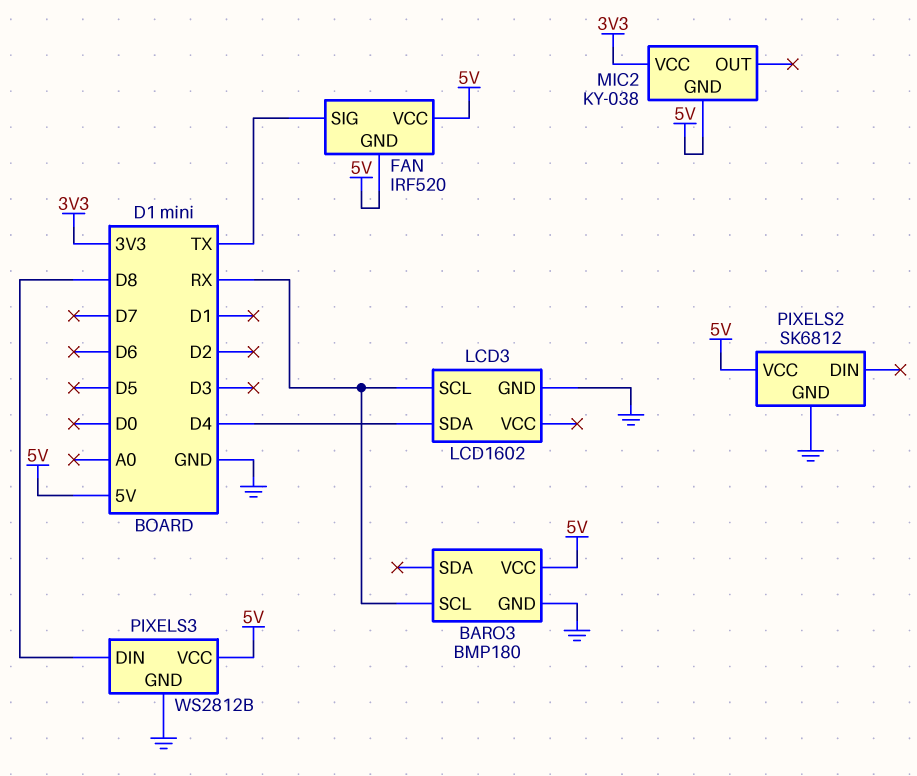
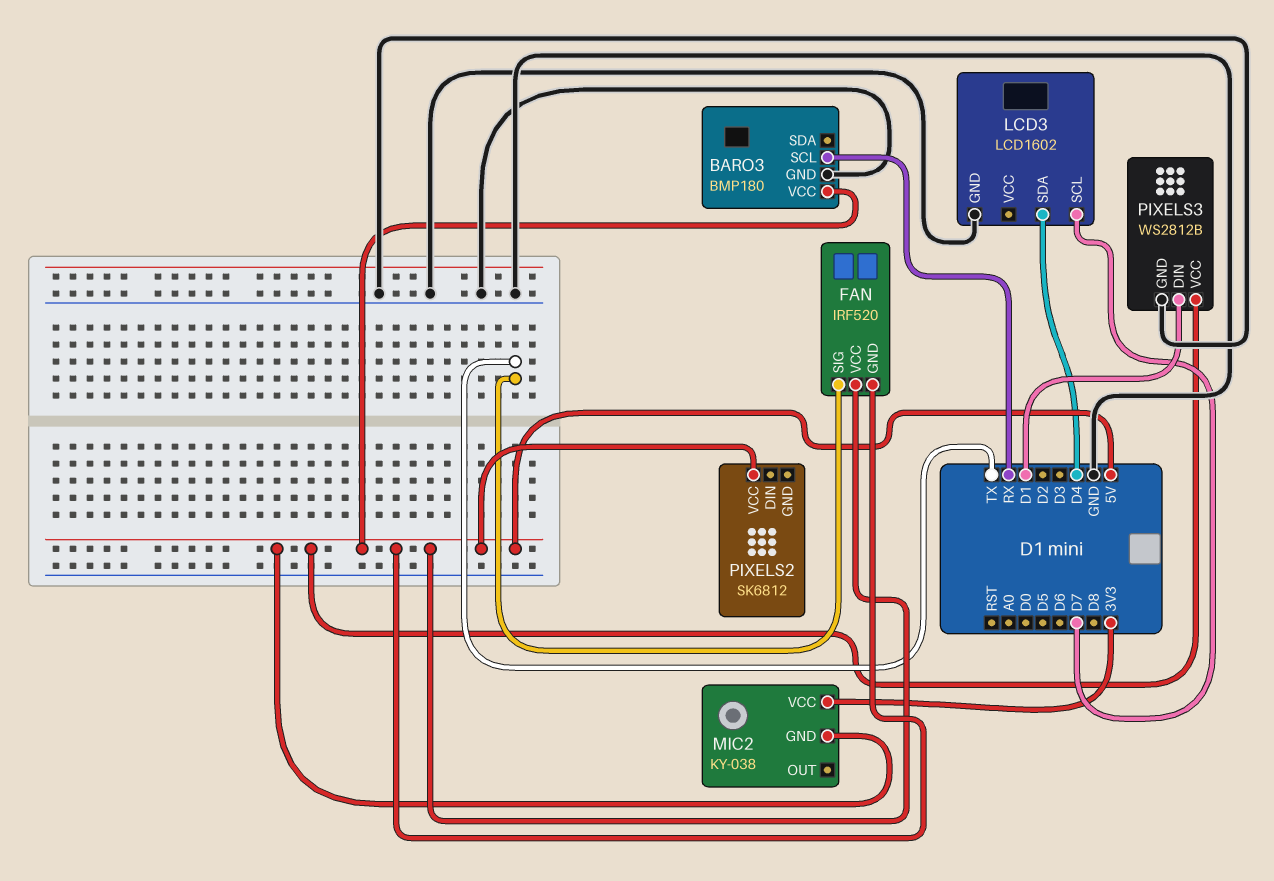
LCD3 pin SCL: RX -> D7
PIXELS2 pin GND: GND -> none
PIXELS3 pin DIN: D8 -> D1

